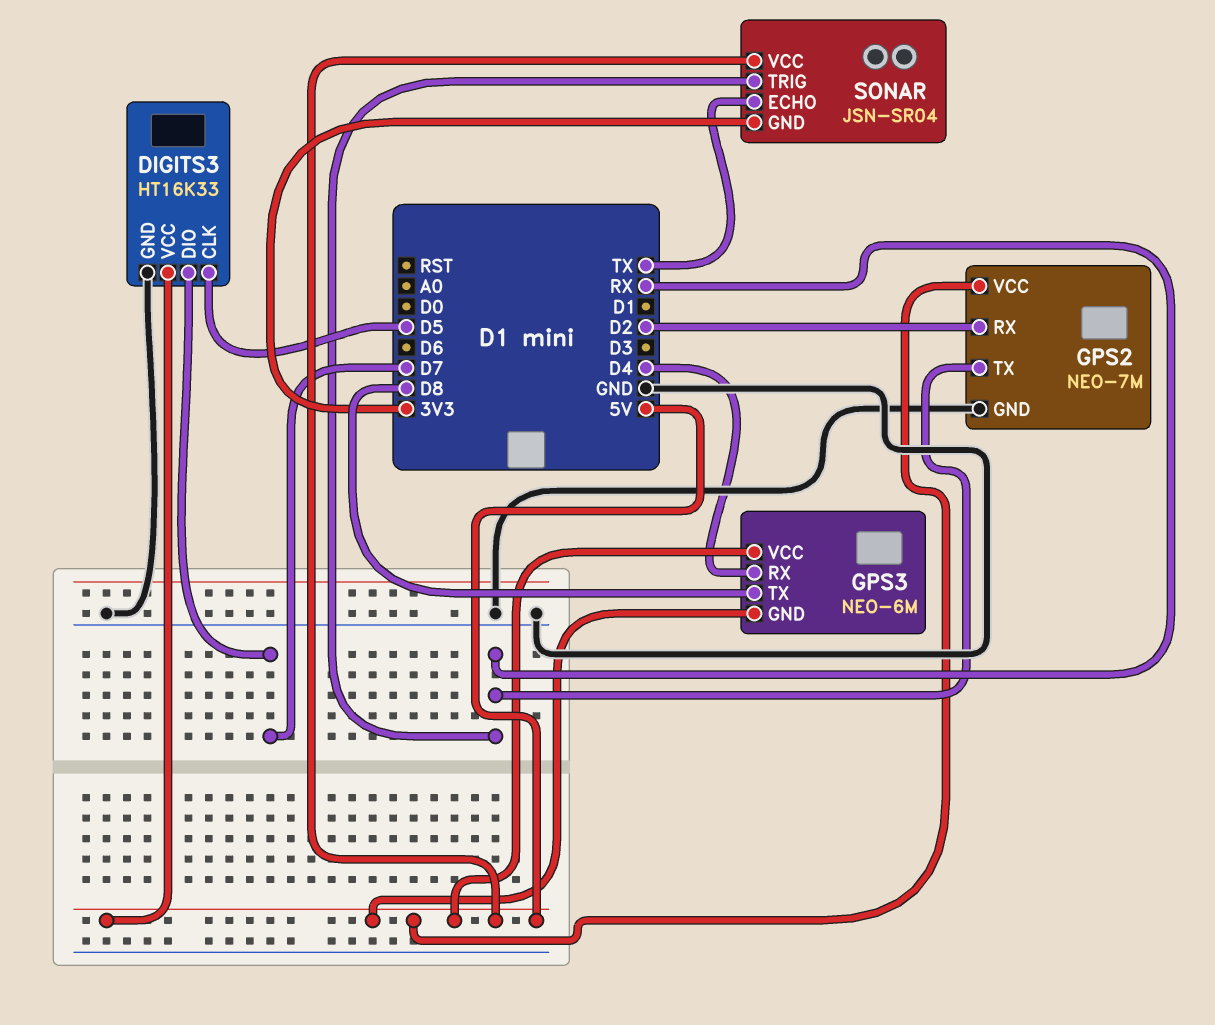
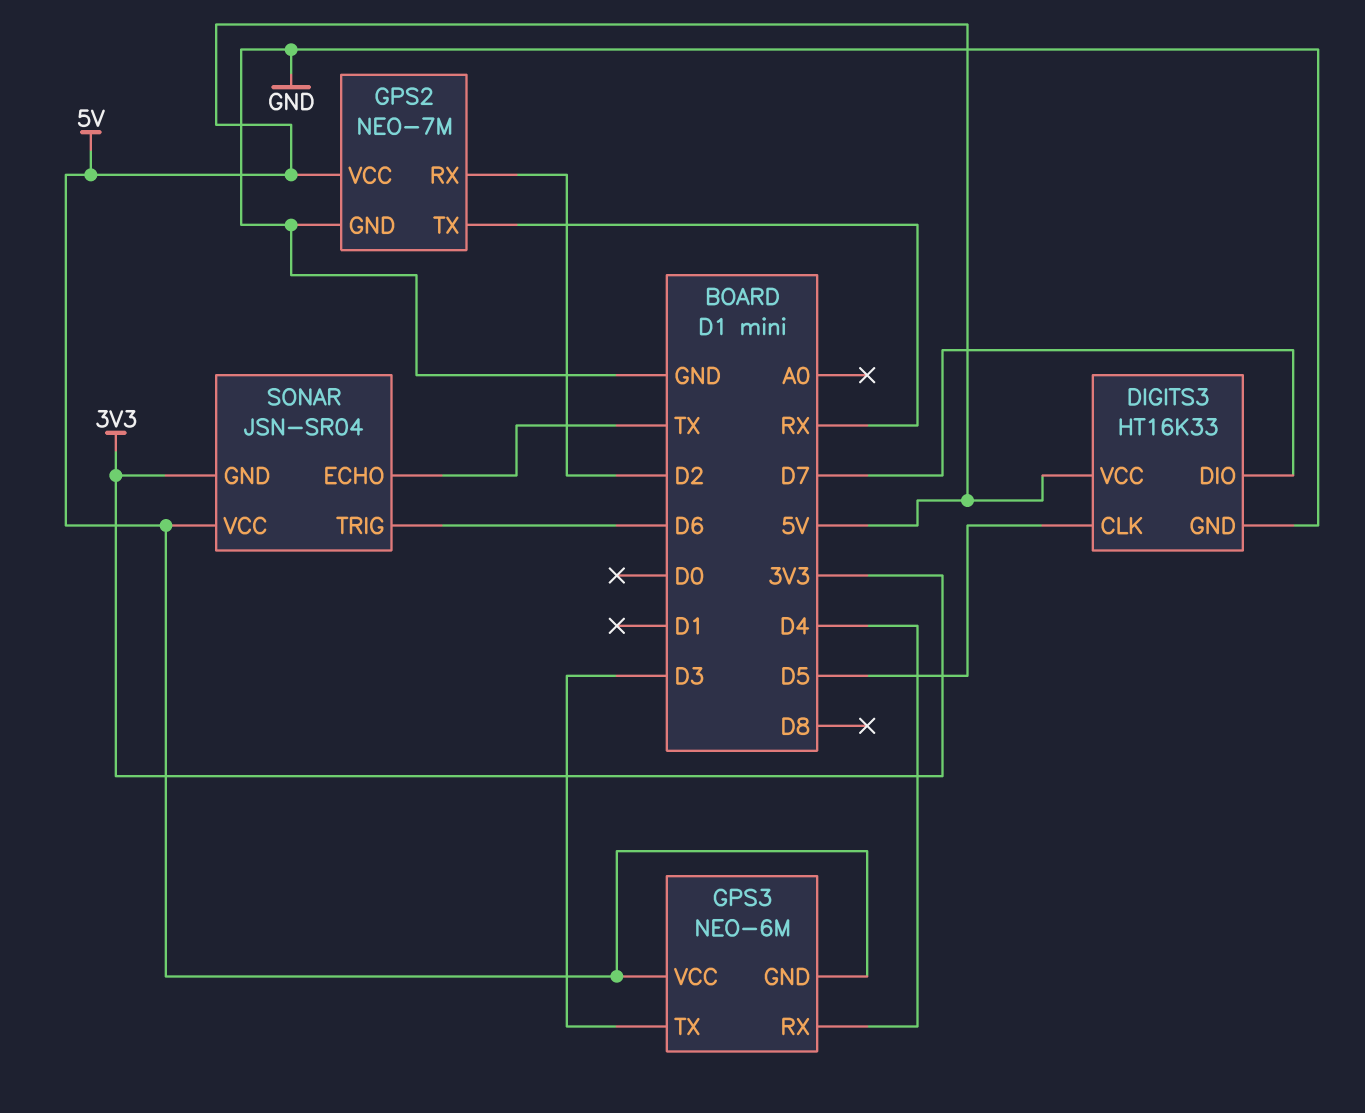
GPS3 pin TX: D8 -> D3
SONAR pin TRIG: RX -> D6

